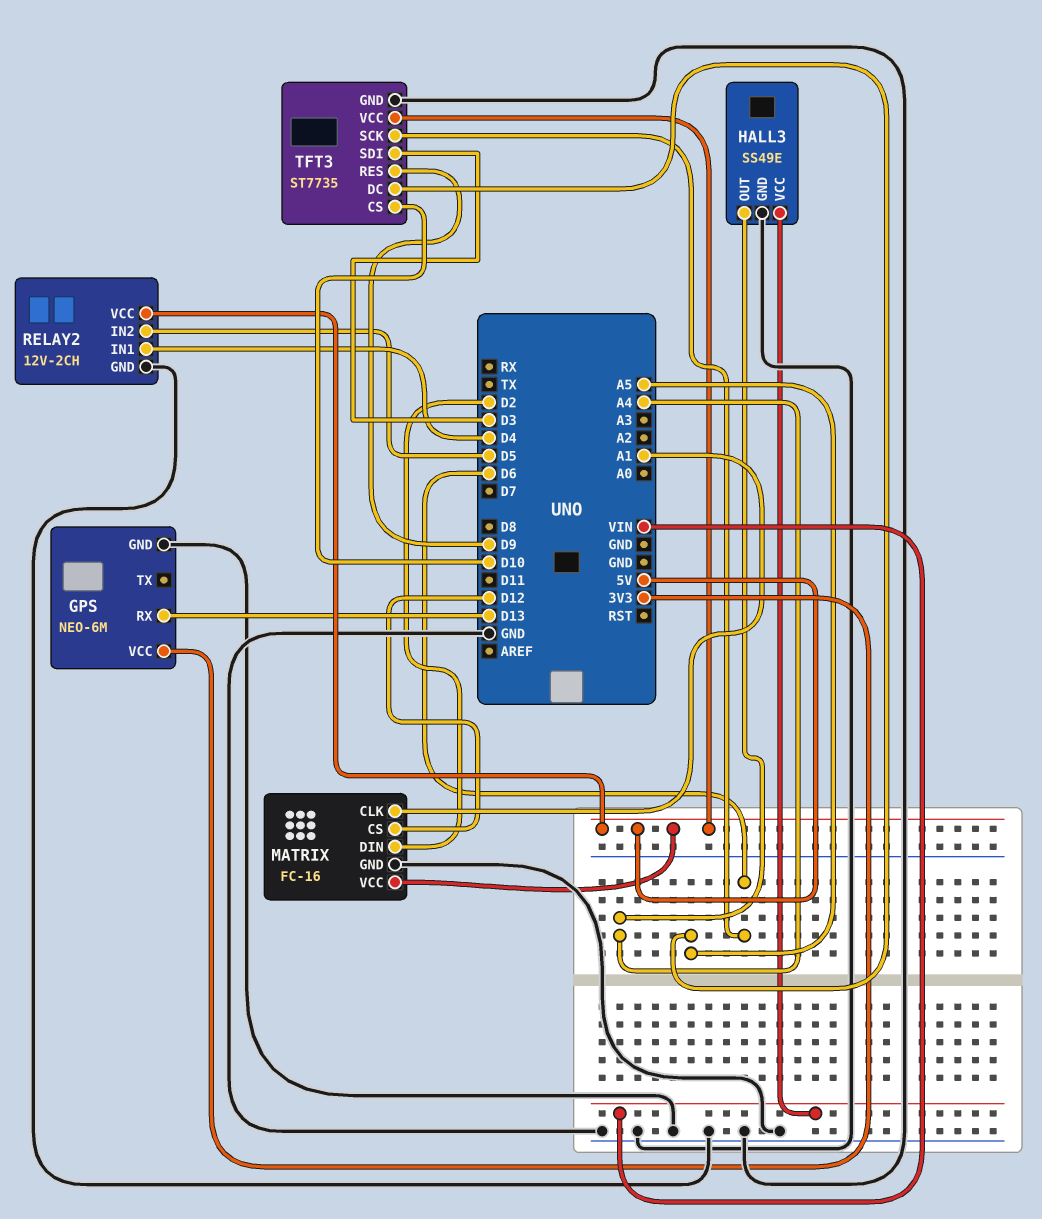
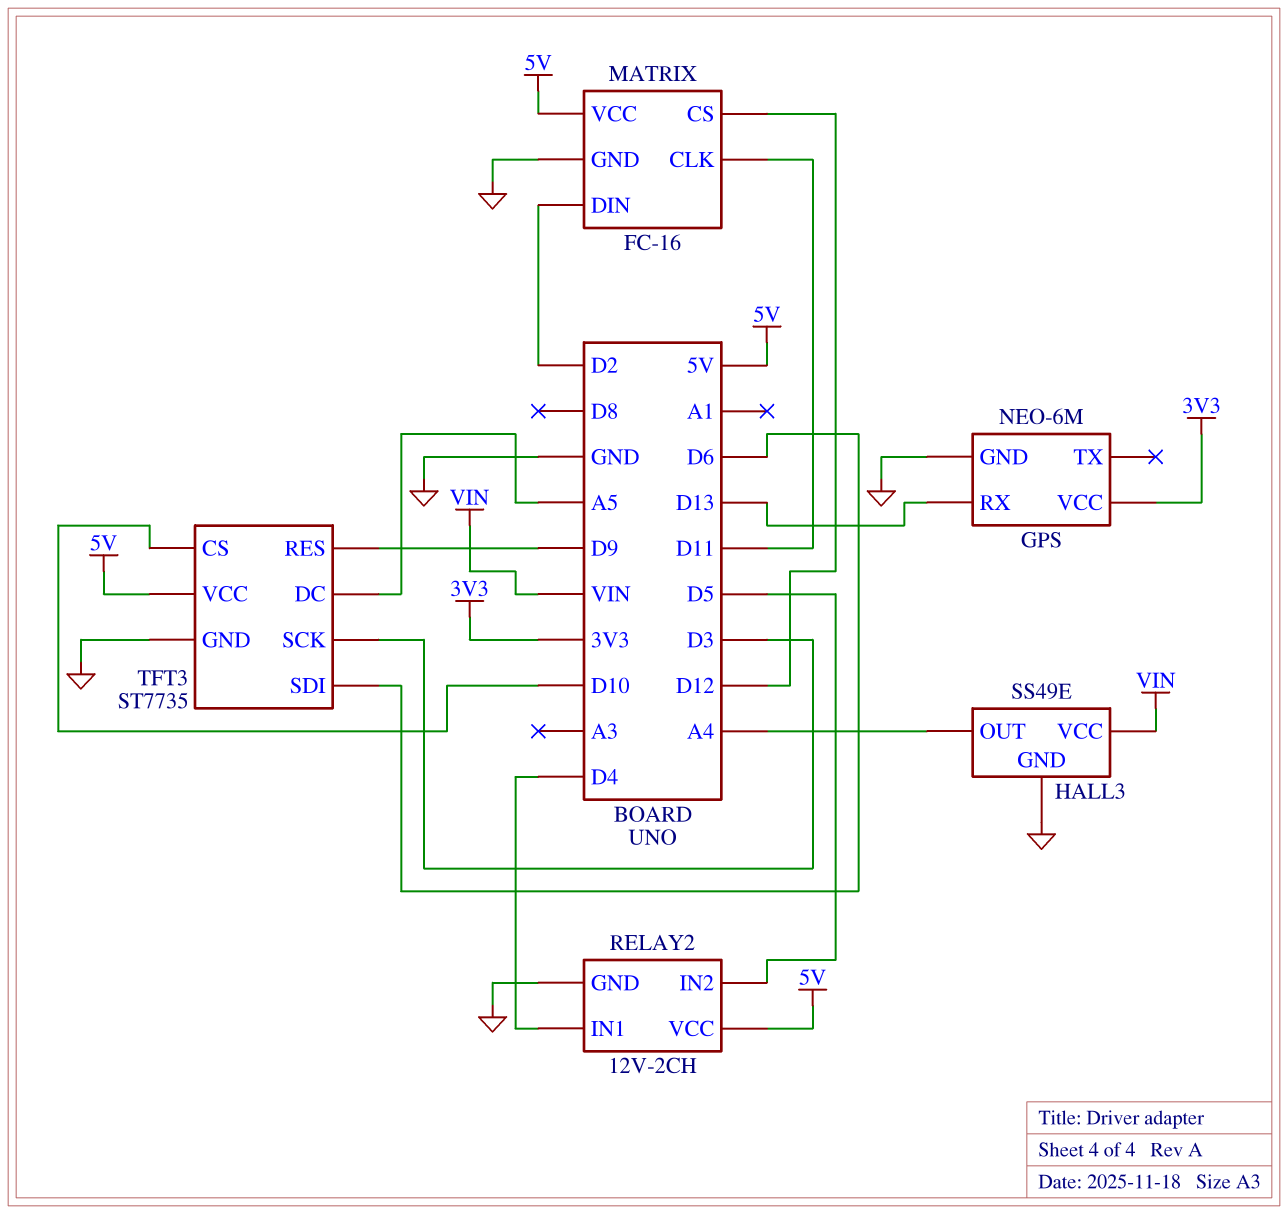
MATRIX pin CLK: A1 -> D11
TFT3 pin SCK: D6 -> D3
TFT3 pin SDI: D3 -> D6

